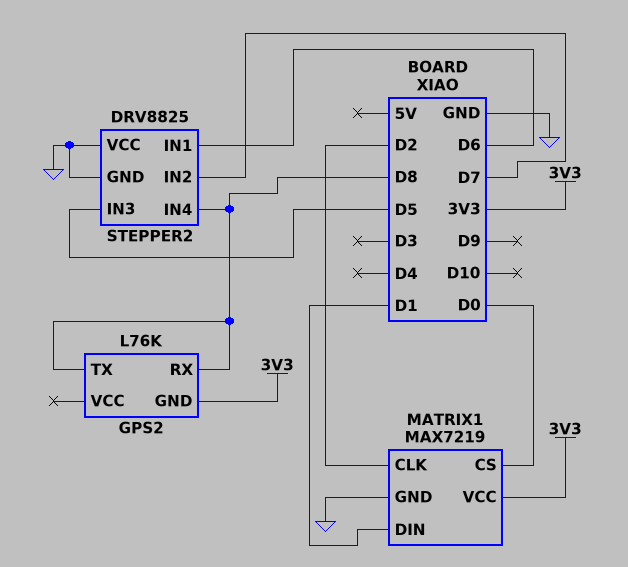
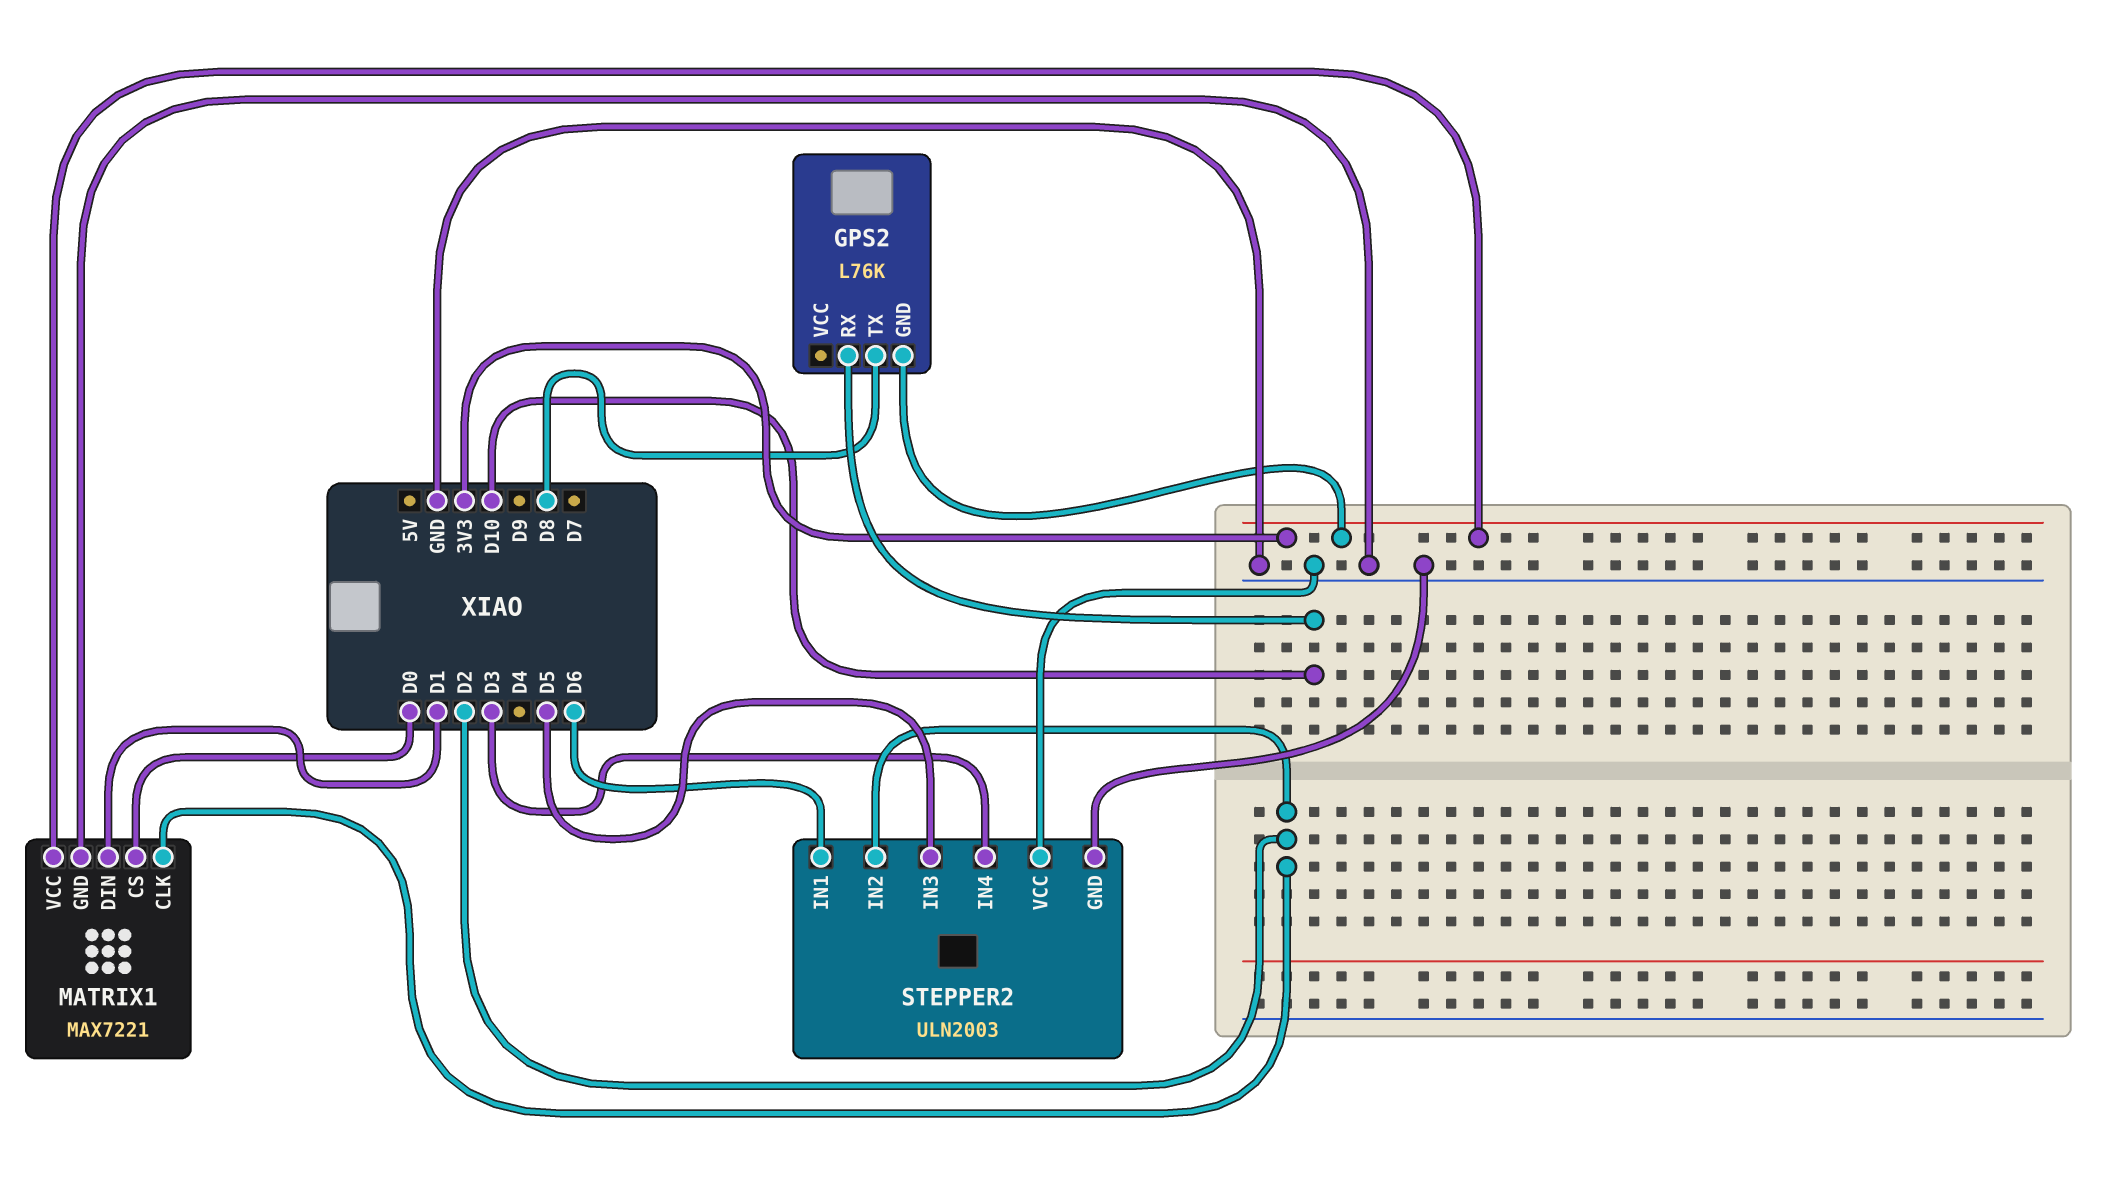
GPS2 pin RX: D8 -> D10
MATRIX1: MAX7219 -> MAX7221
STEPPER2: DRV8825 -> ULN2003
STEPPER2 pin IN2: D7 -> D2
STEPPER2 pin IN4: D8 -> D3

